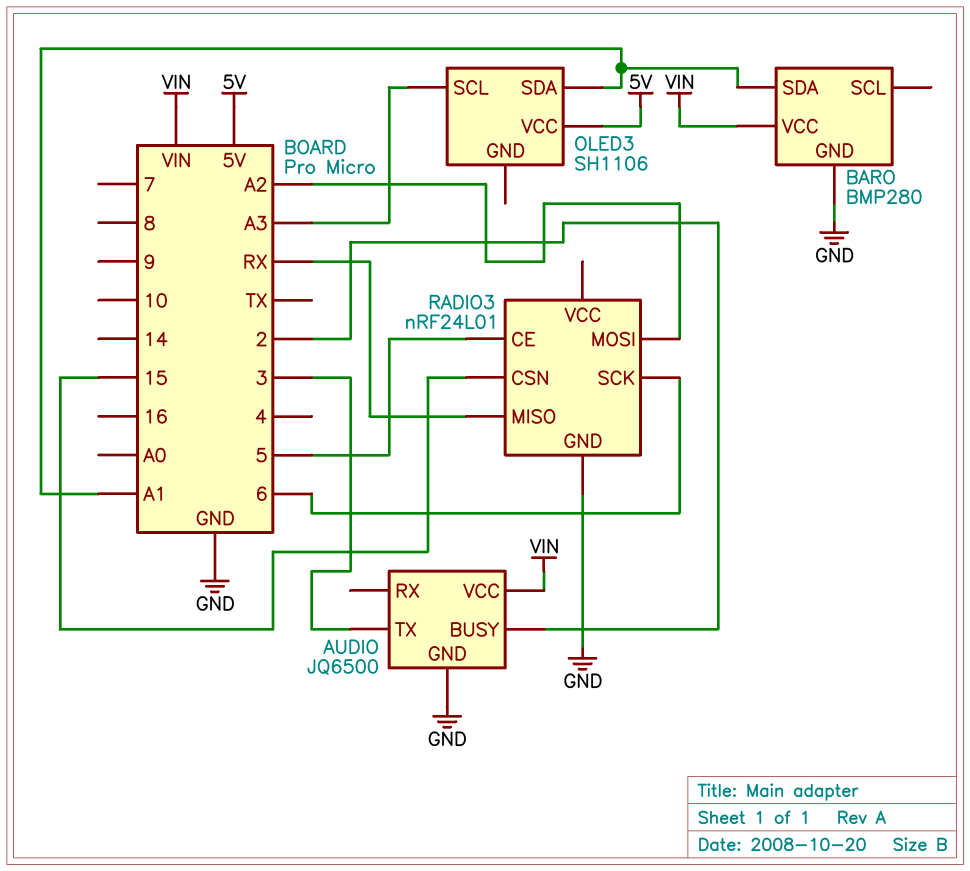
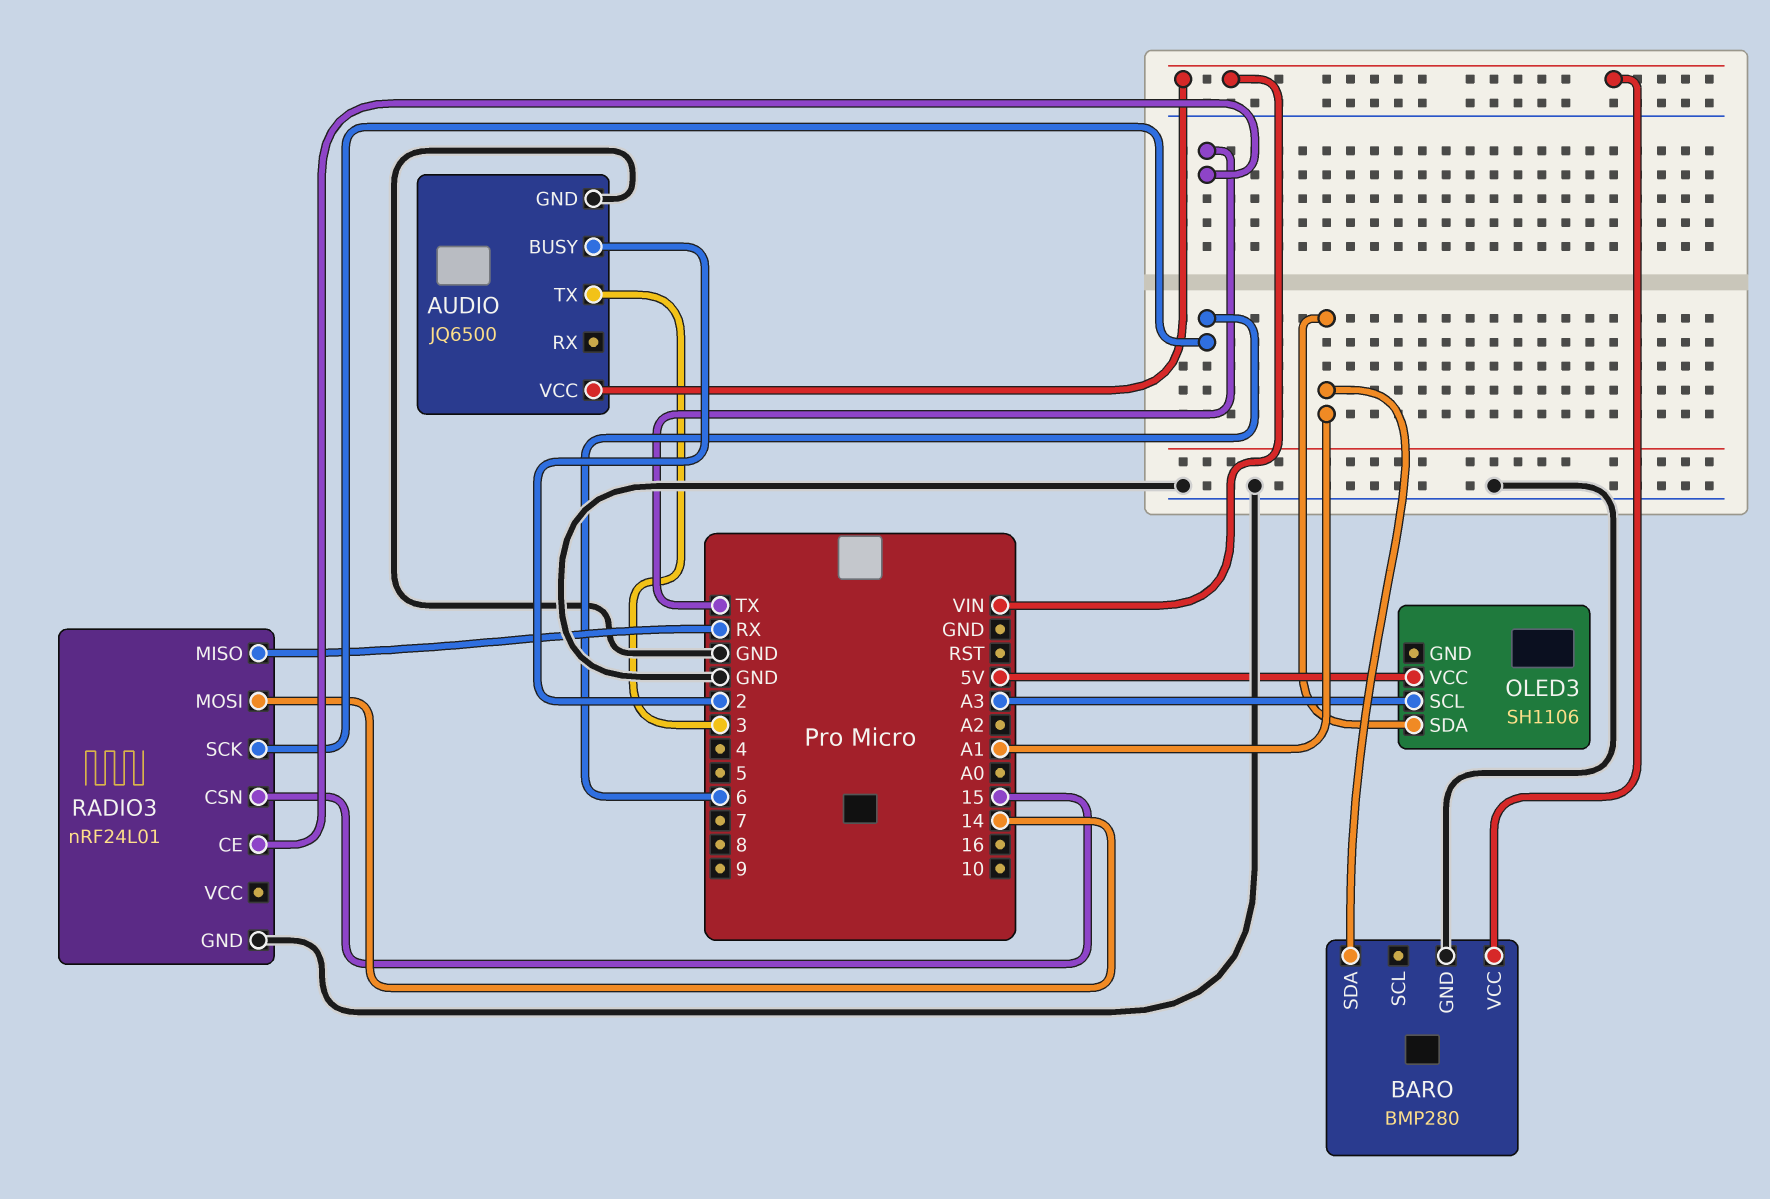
RADIO3 pin CE: 5 -> TX
RADIO3 pin MOSI: A2 -> 14

